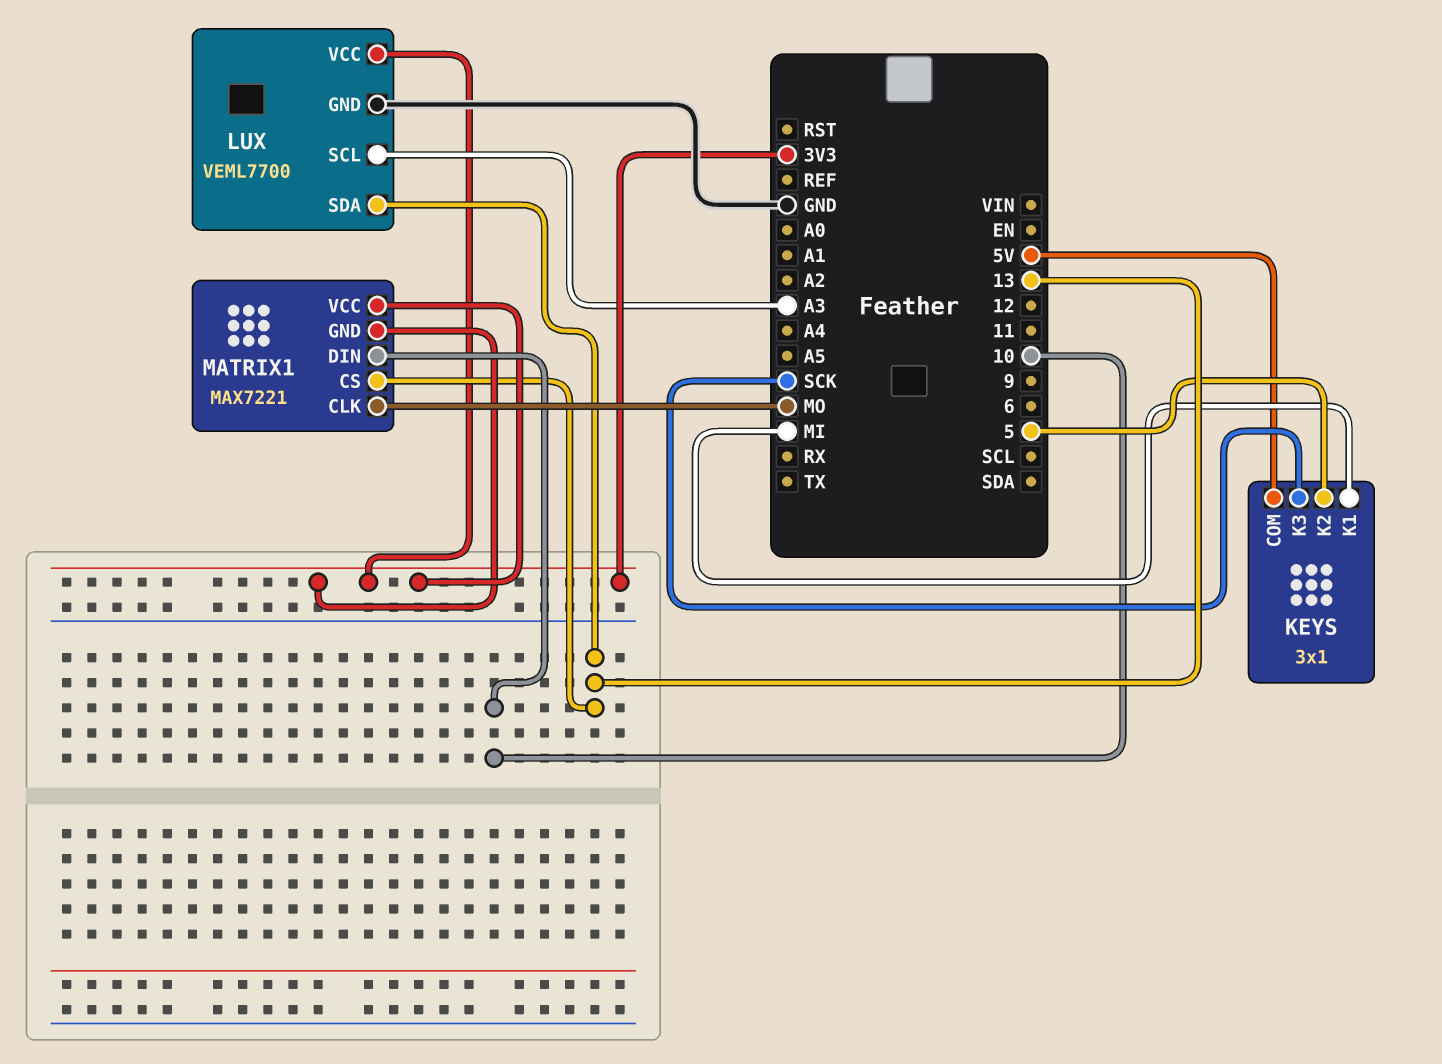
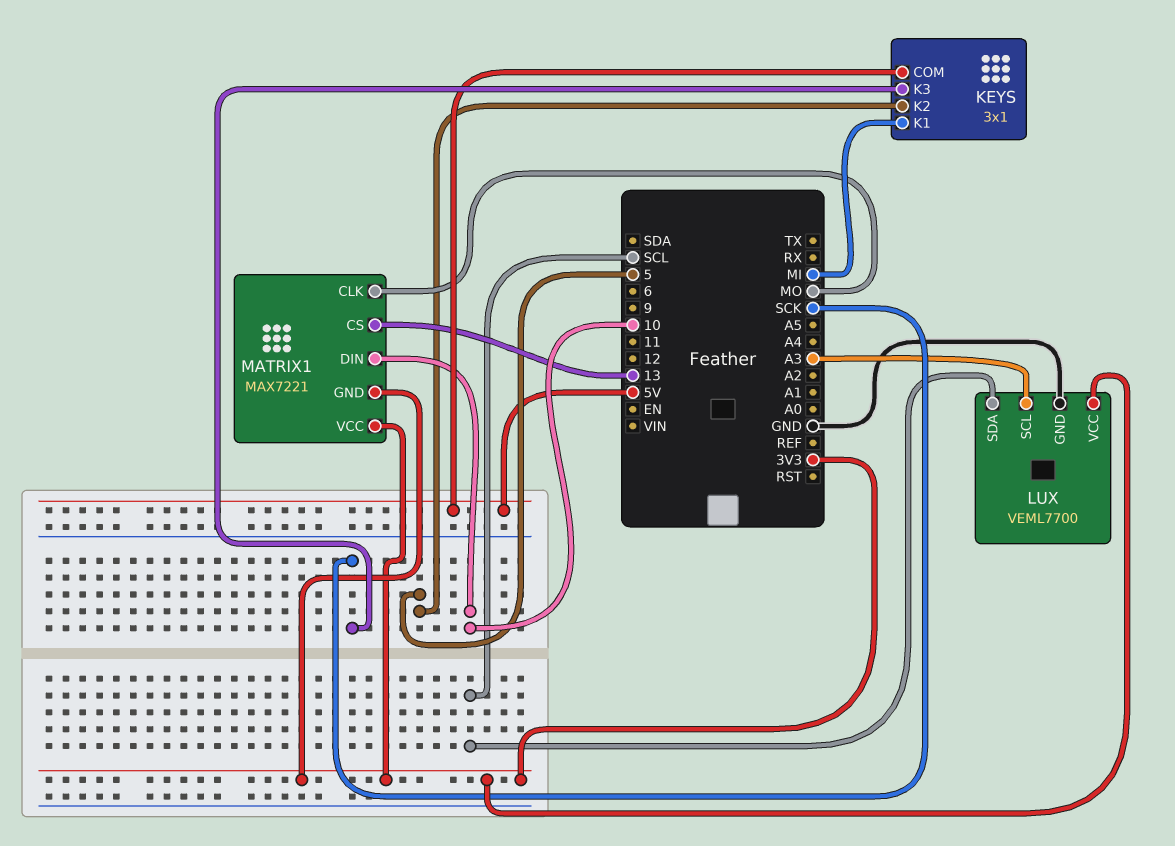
LUX pin SDA: 13 -> SCL

